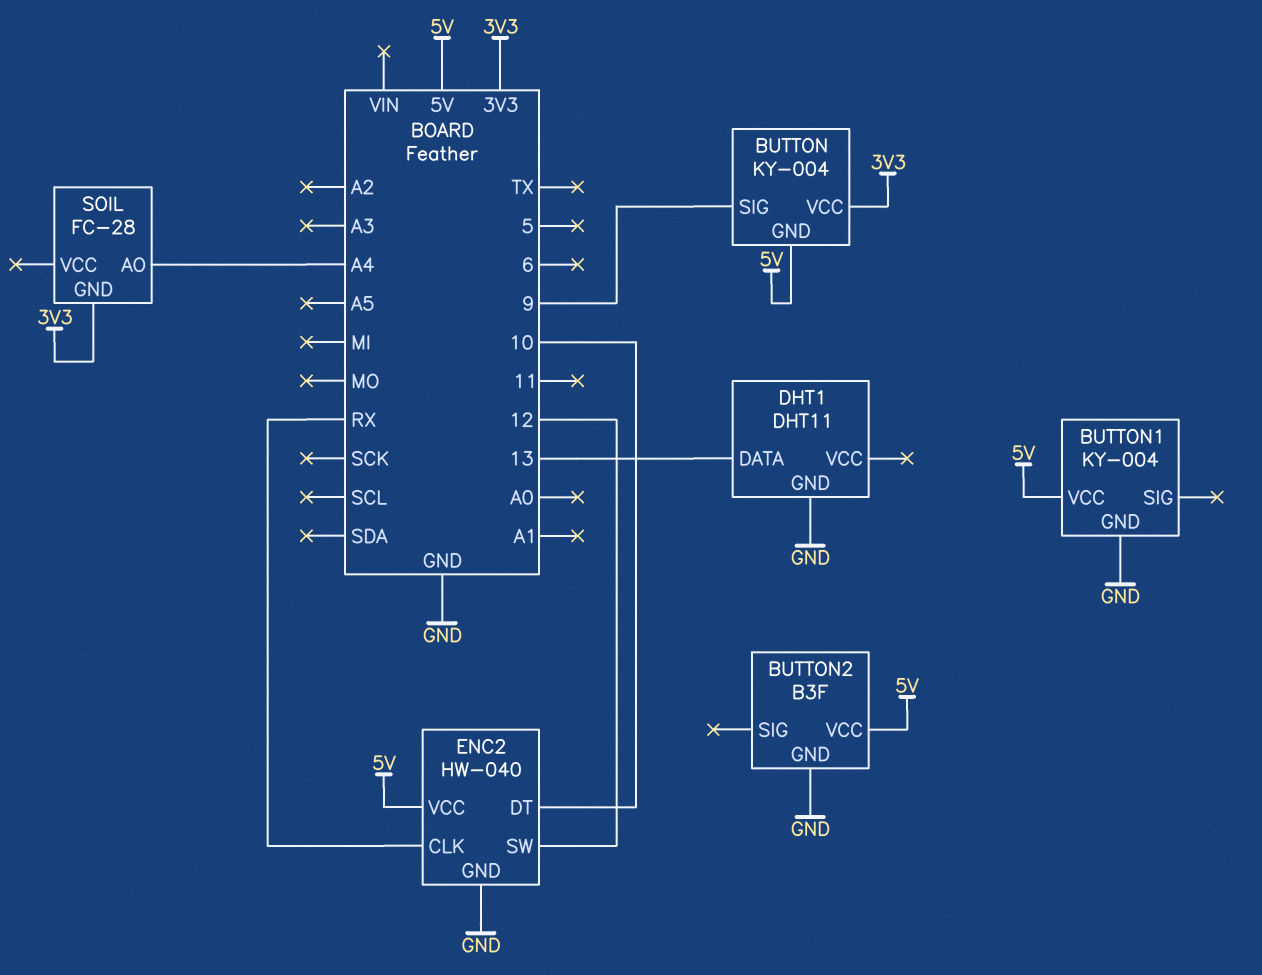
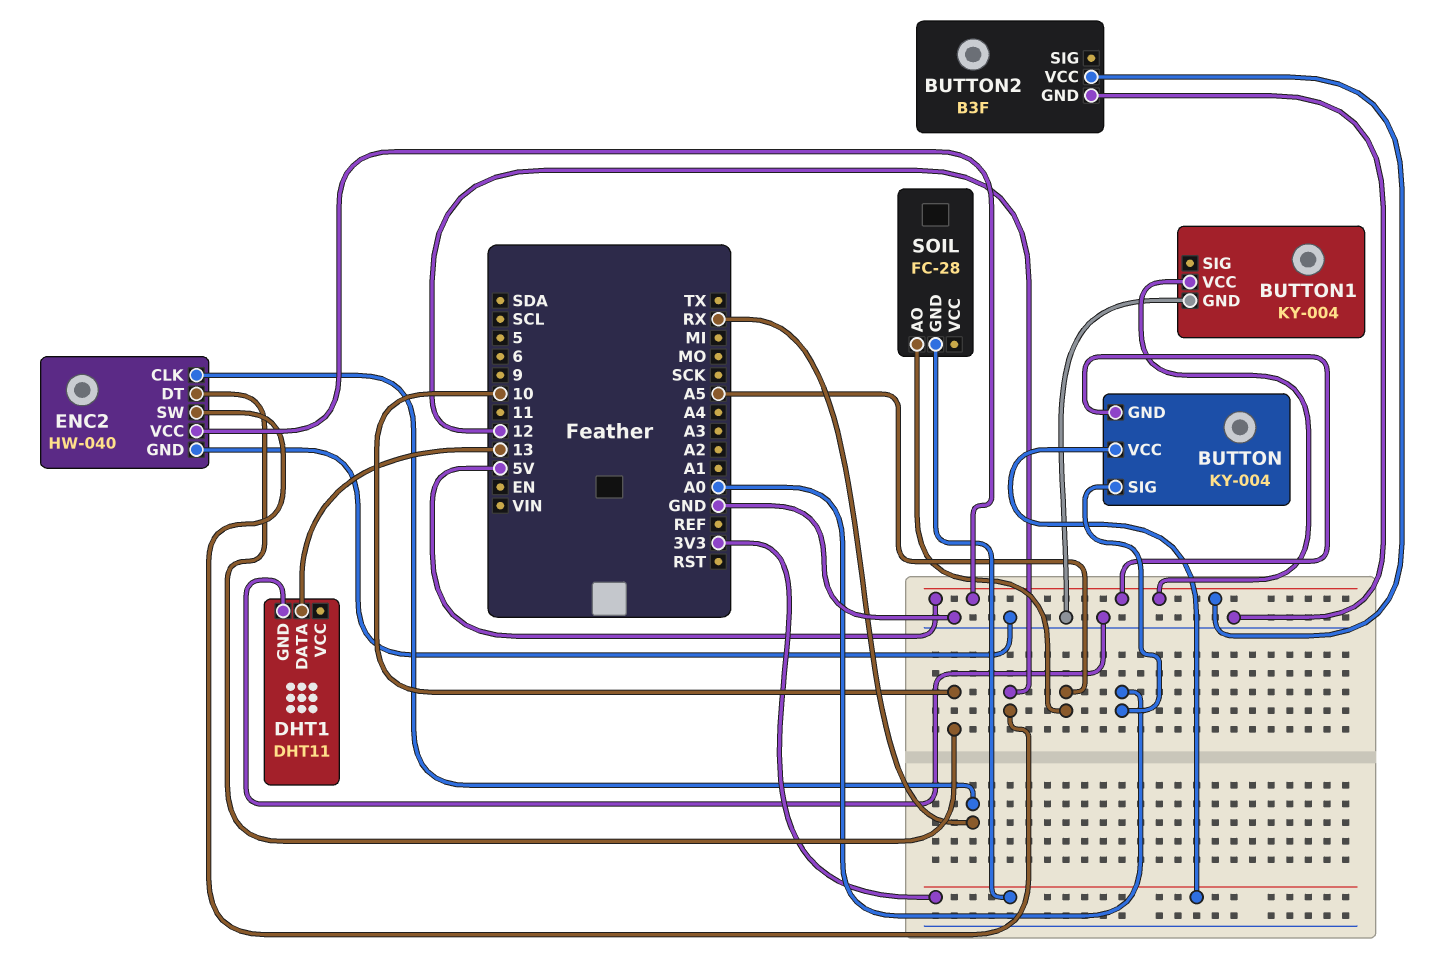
BUTTON pin SIG: 9 -> A0
SOIL pin AO: A4 -> A5

